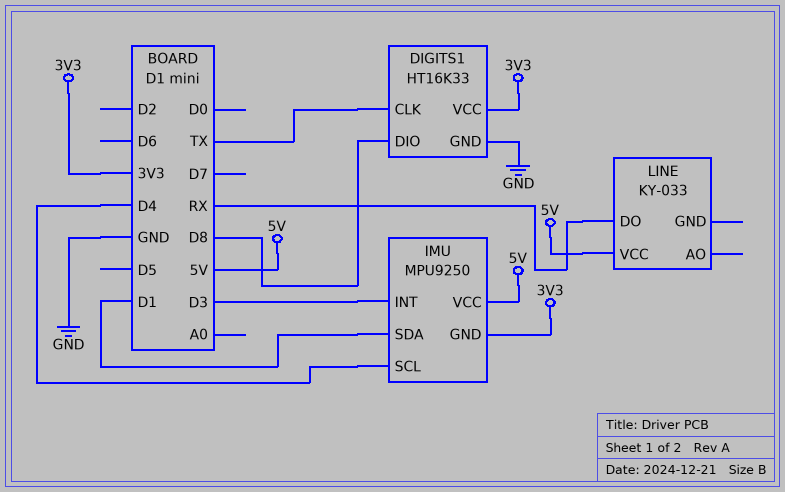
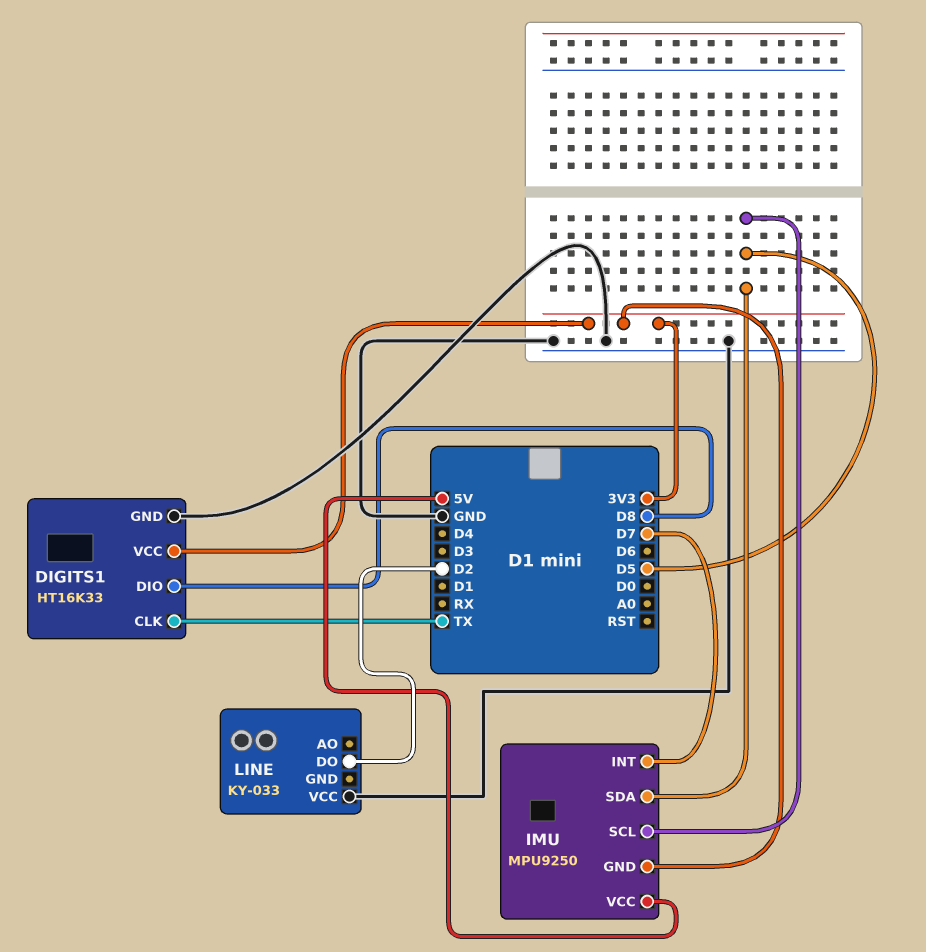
IMU pin INT: D3 -> D7
IMU pin SCL: D4 -> D5
IMU pin SDA: D1 -> D5
LINE pin DO: RX -> D2
LINE pin VCC: 5V -> GND

